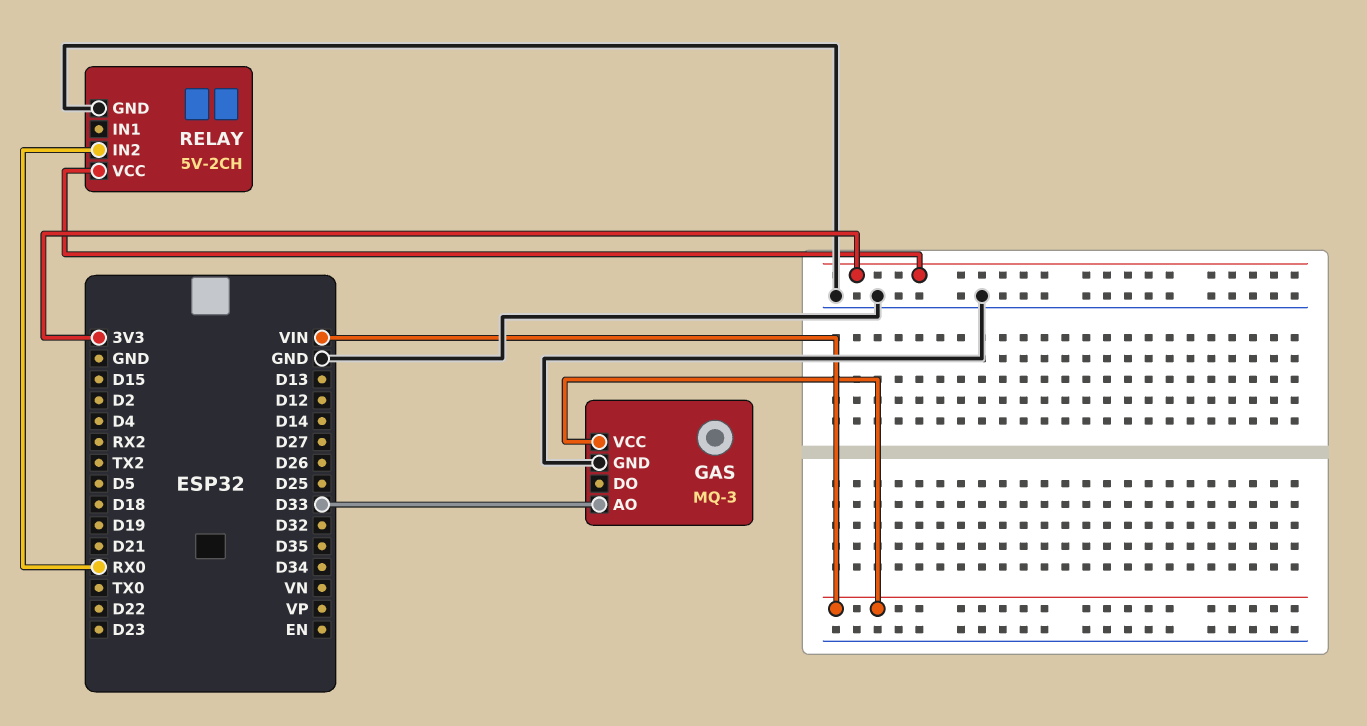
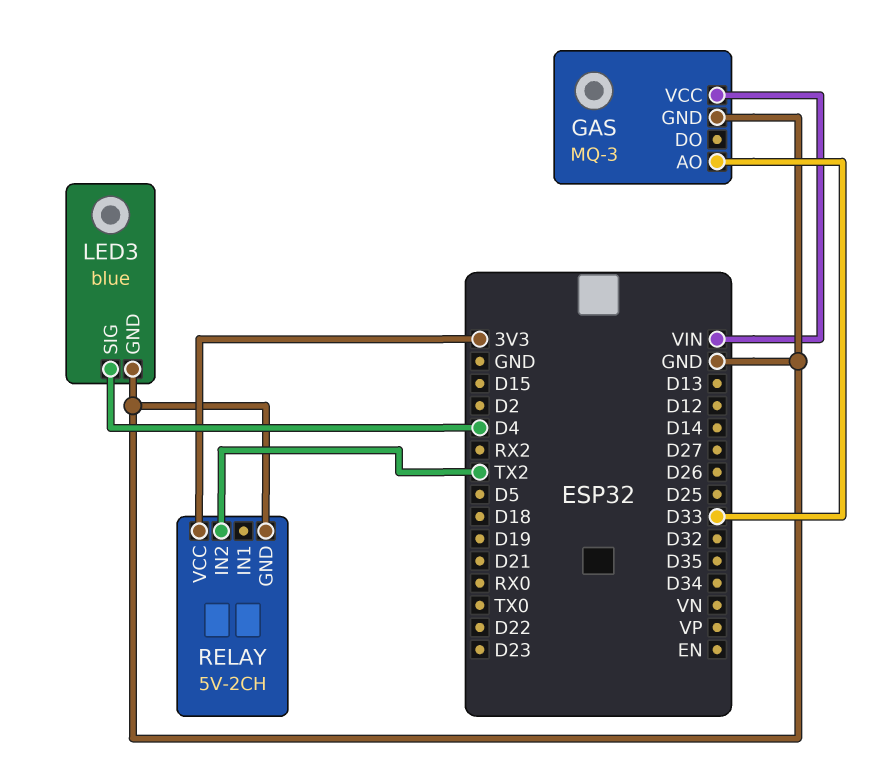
LED3: none -> blue
LED3 pin GND: none -> GND
LED3 pin SIG: none -> D4
RELAY pin IN2: RX0 -> TX2

